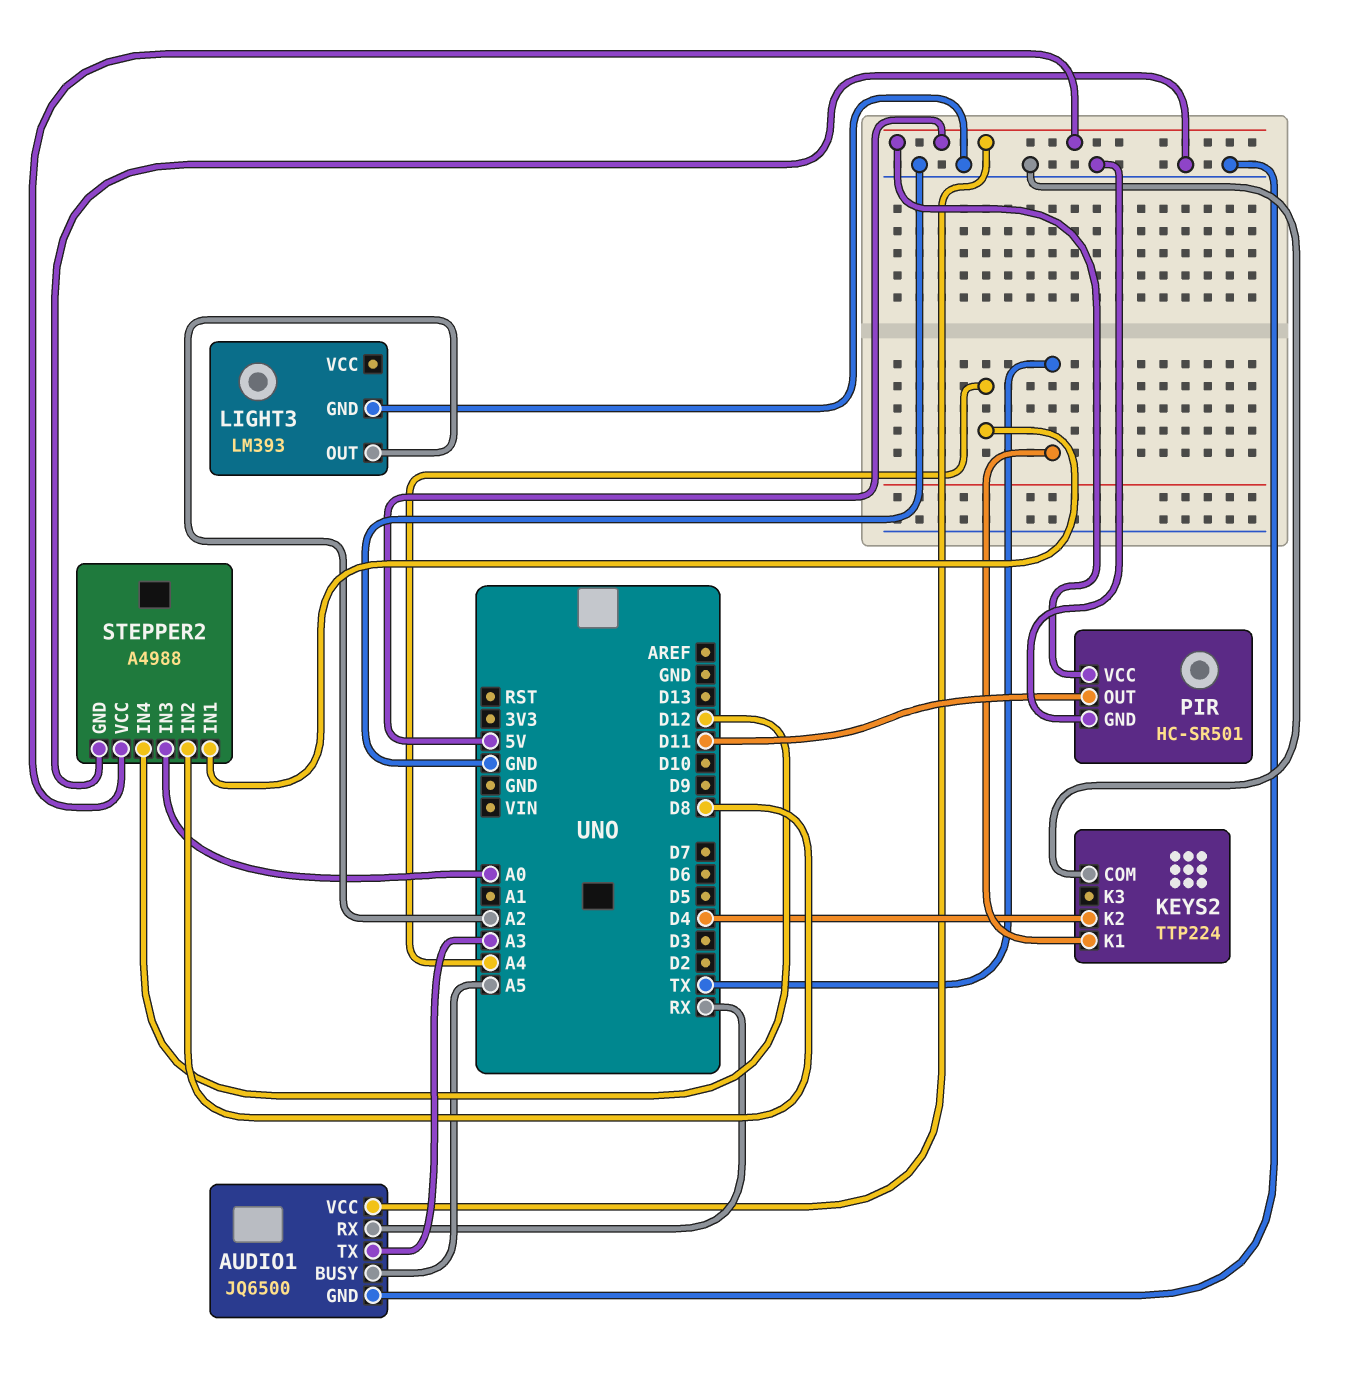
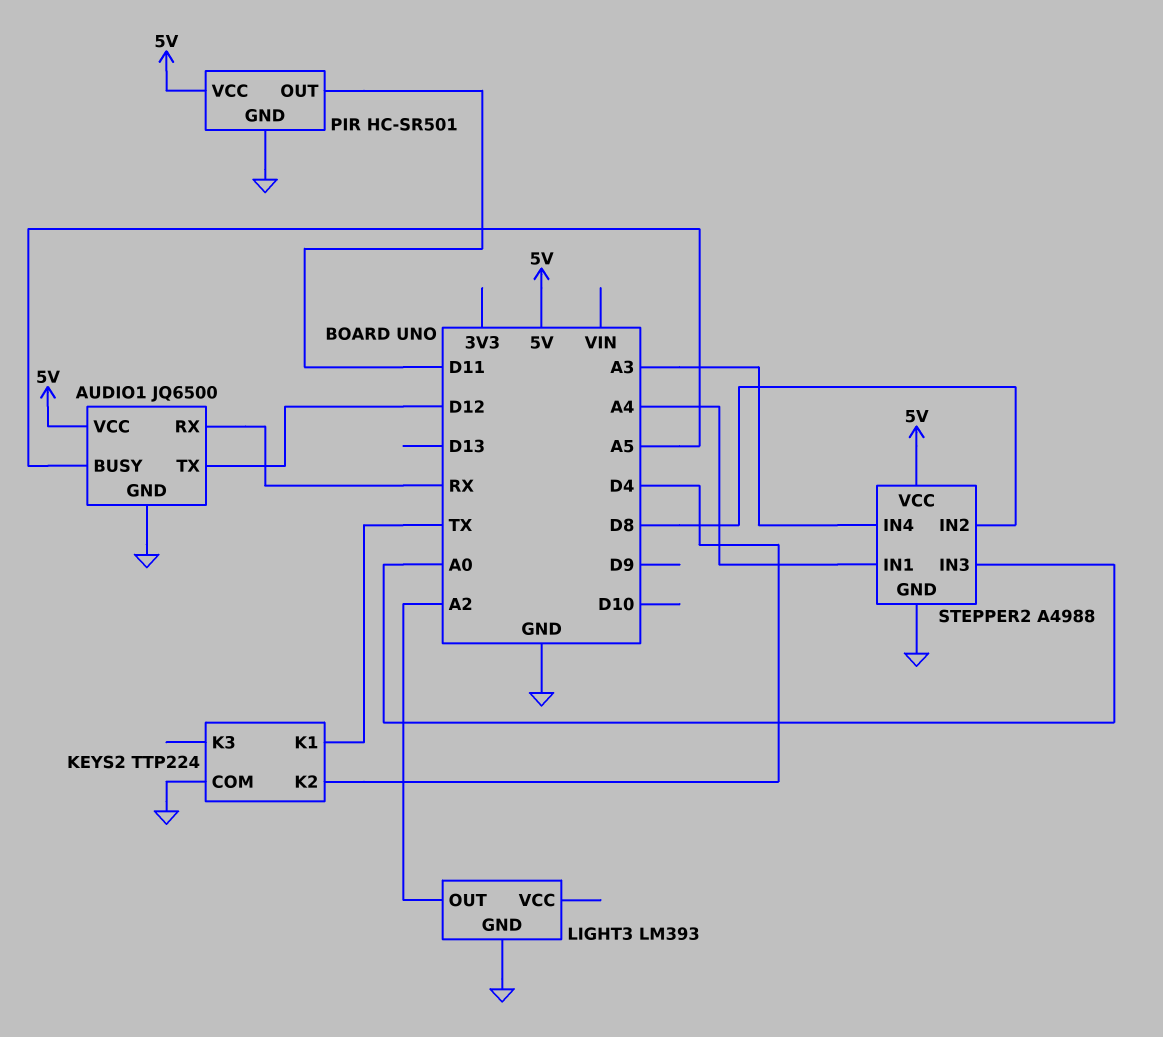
AUDIO1 pin TX: A3 -> D12
STEPPER2 pin IN4: D12 -> A3

